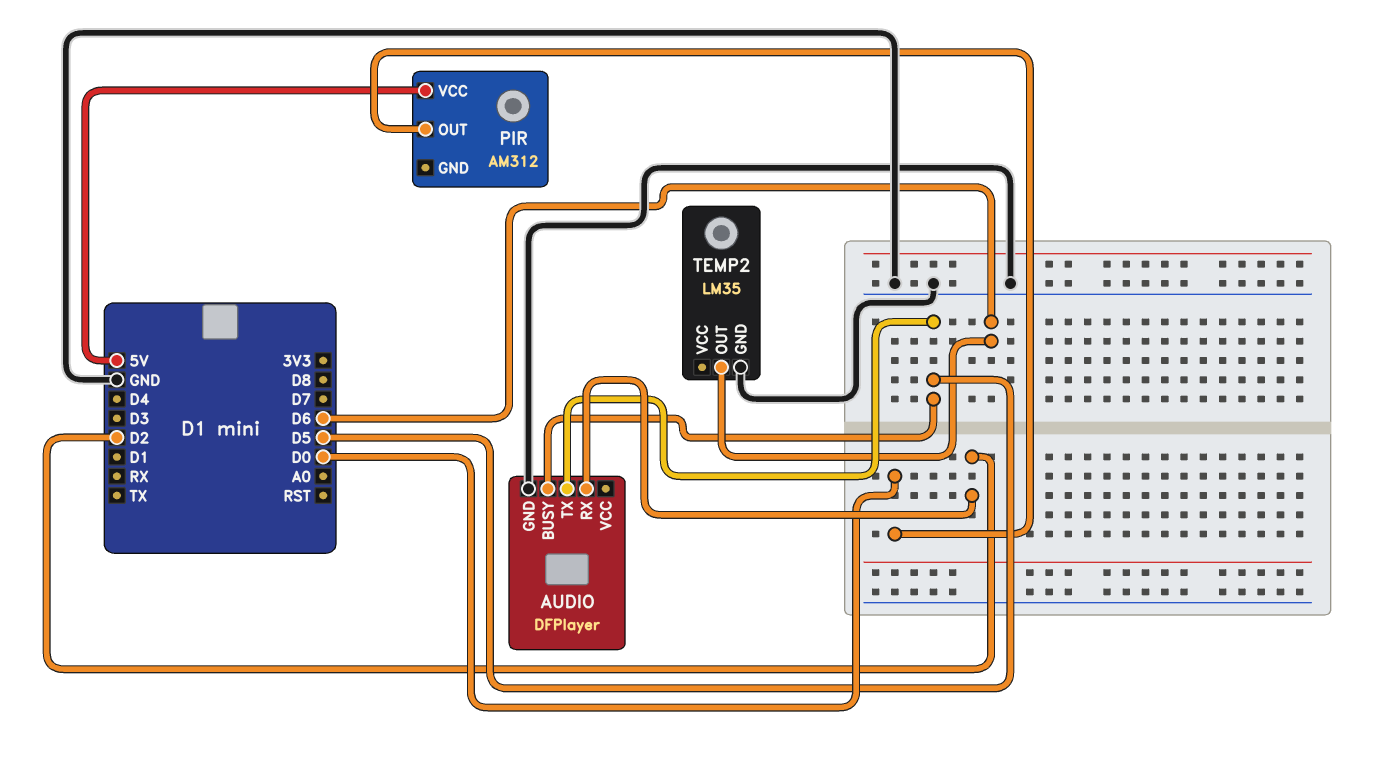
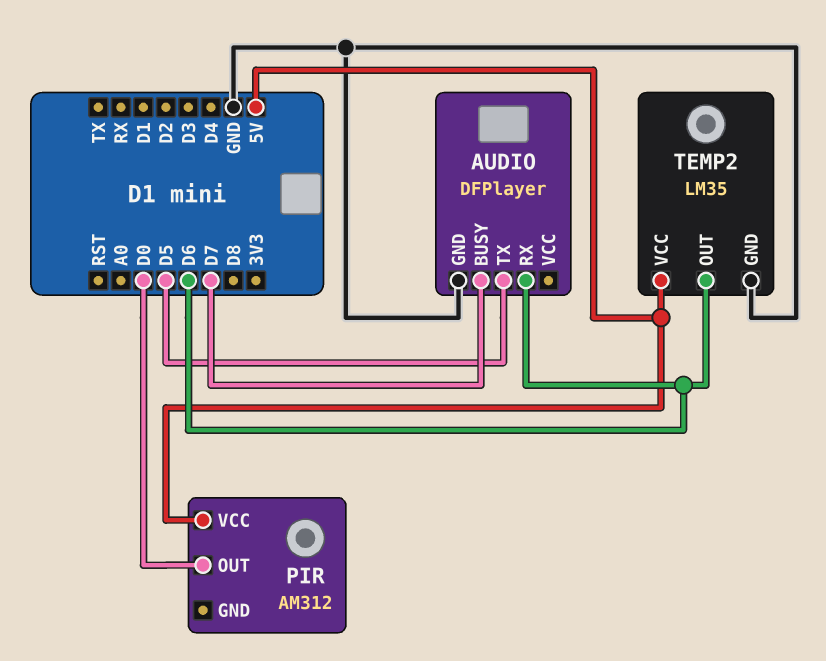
AUDIO pin BUSY: D5 -> D7
AUDIO pin RX: D2 -> D6
TEMP2 pin VCC: none -> 5V

